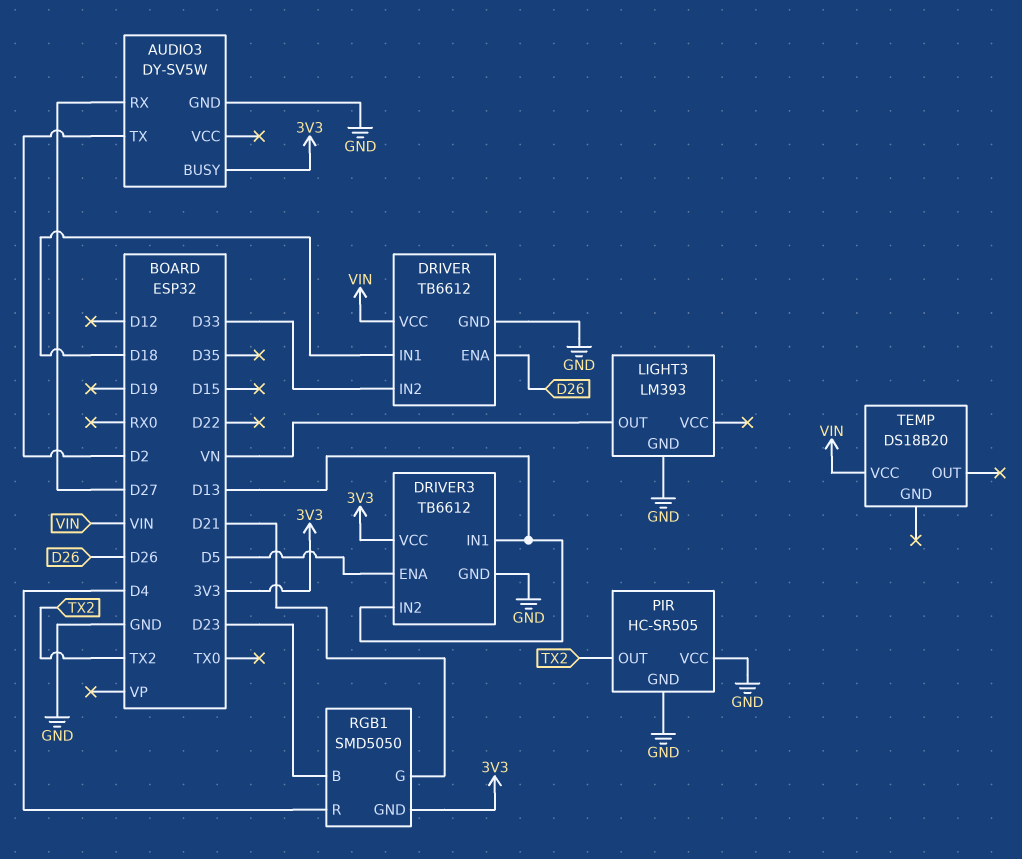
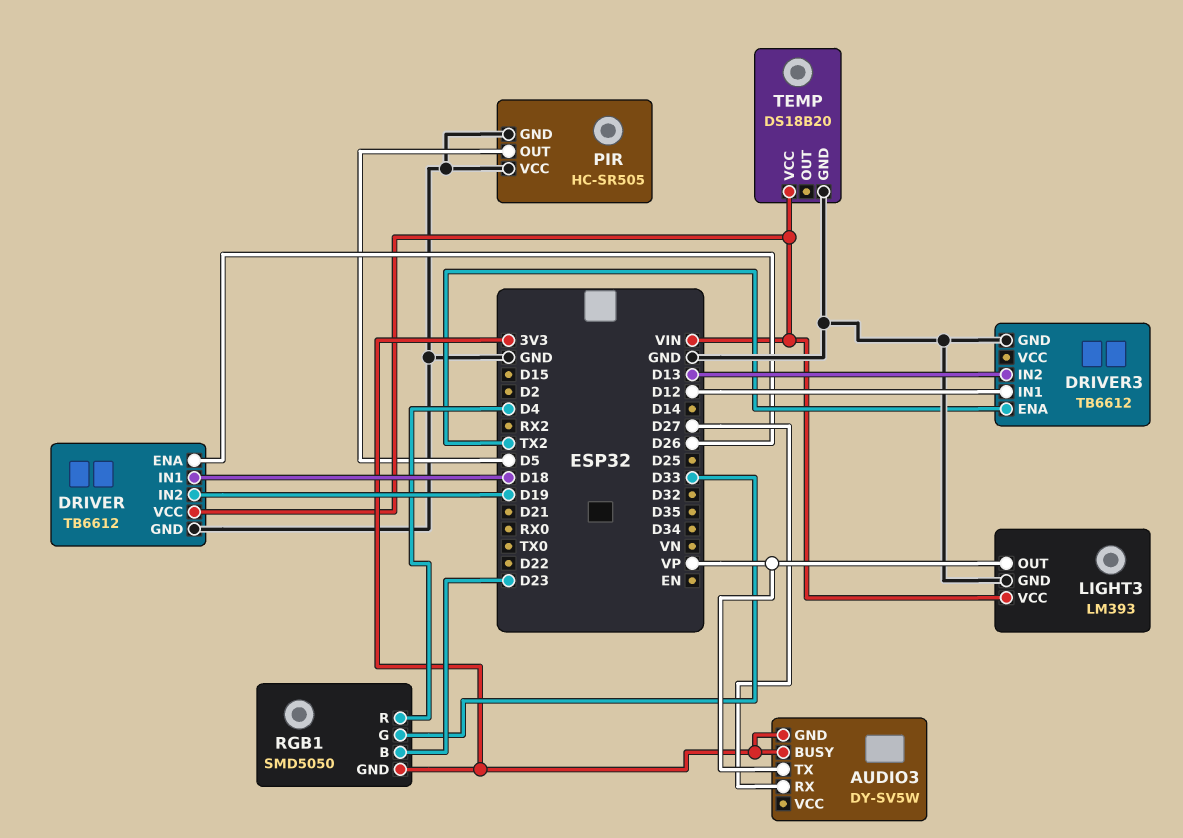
AUDIO3 pin GND: GND -> 3V3
AUDIO3 pin TX: D2 -> VP
DRIVER pin IN2: D33 -> D19
DRIVER3 pin ENA: D5 -> TX2
DRIVER3 pin IN1: D13 -> D12
DRIVER3 pin VCC: 3V3 -> none
LIGHT3 pin OUT: VN -> VP
LIGHT3 pin VCC: none -> VIN
PIR pin OUT: TX2 -> D5
RGB1 pin G: D21 -> D33
TEMP pin GND: none -> GND

